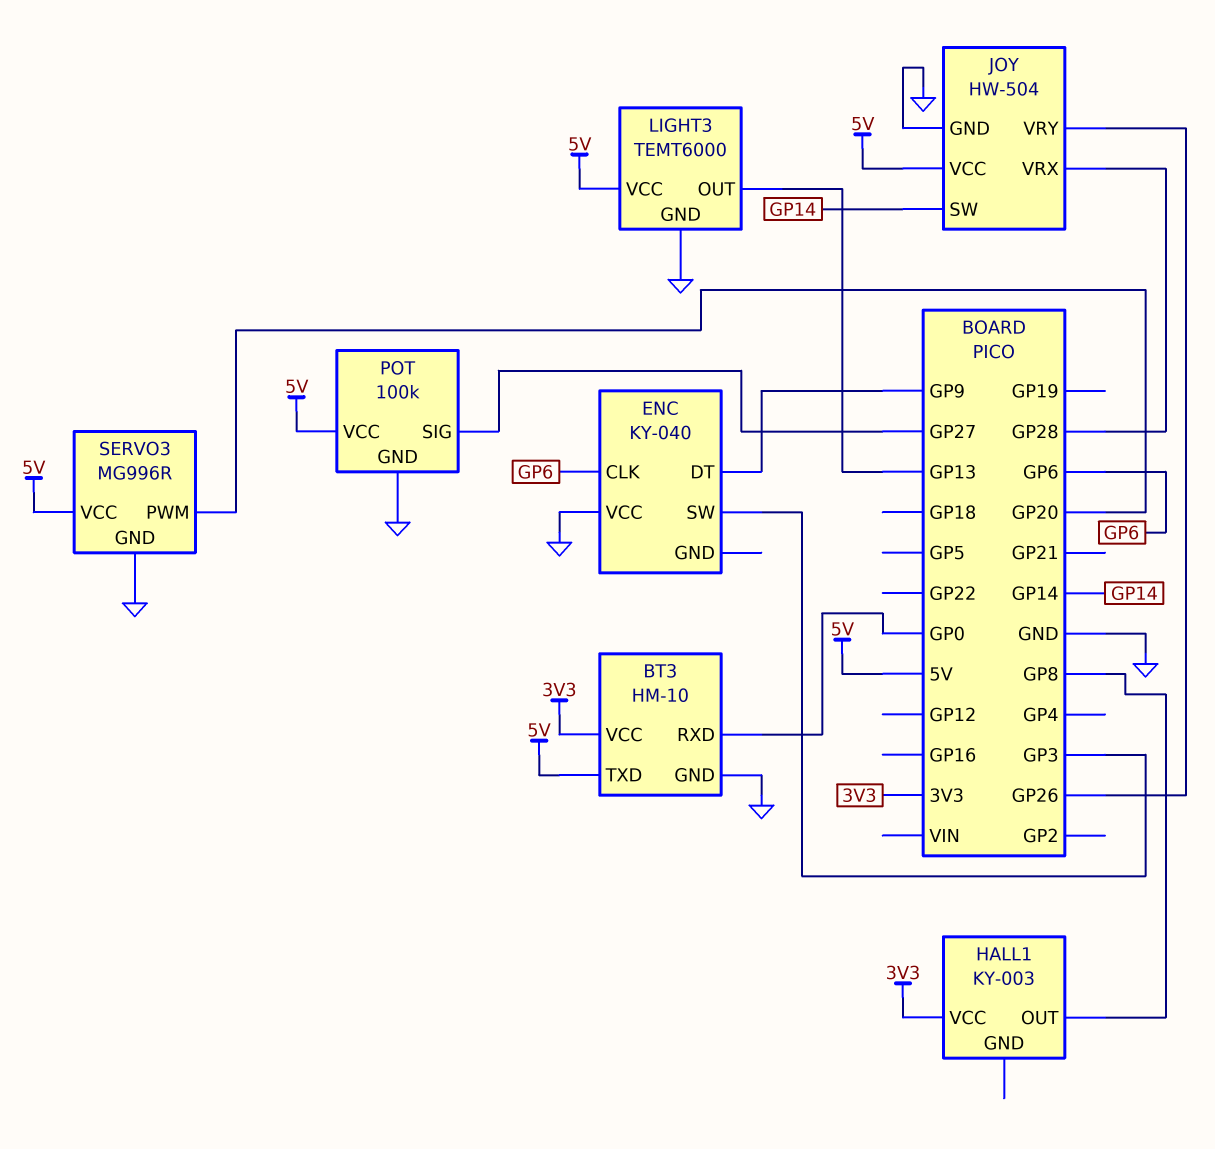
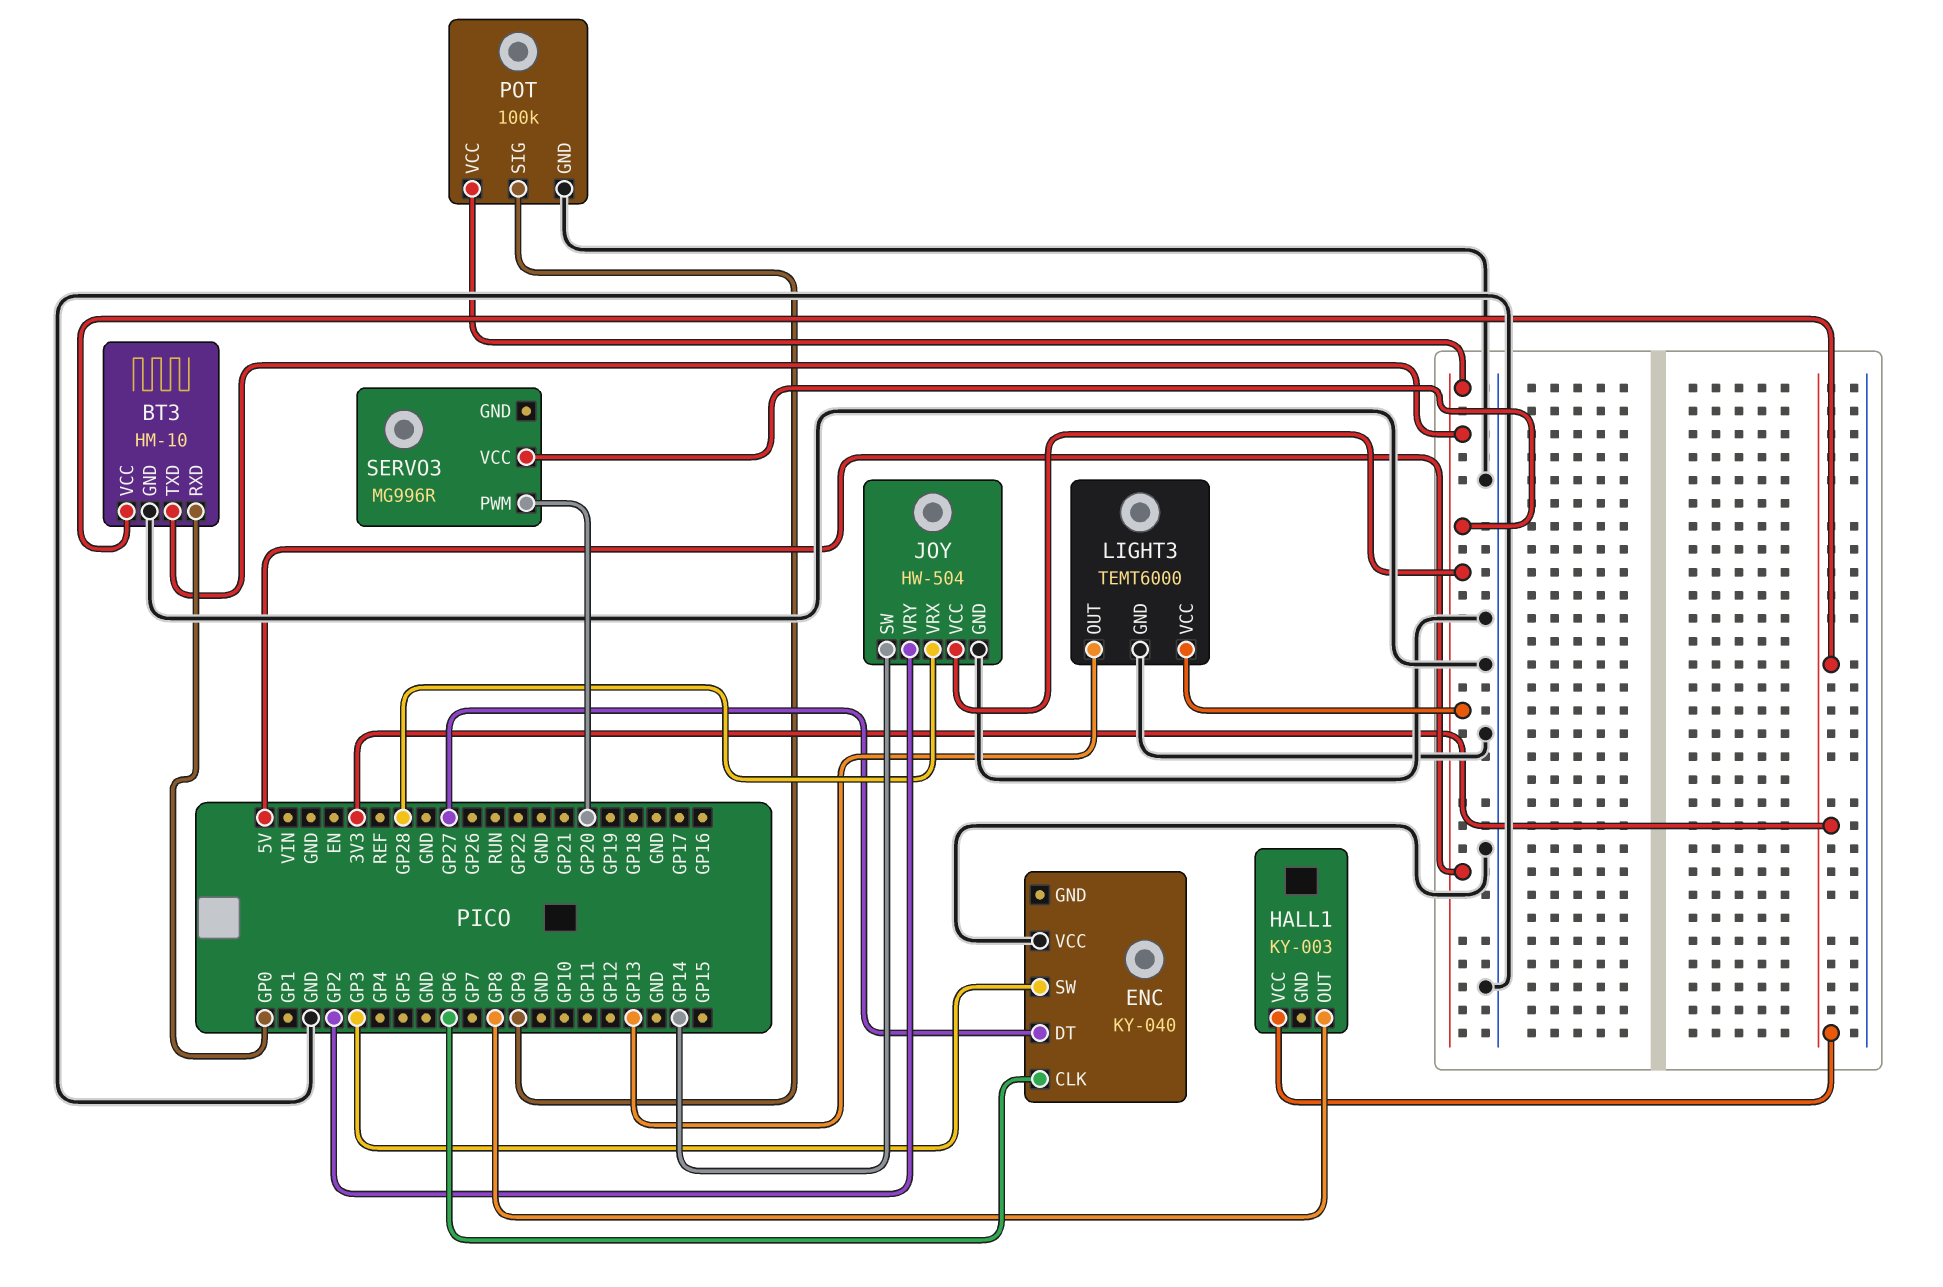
ENC pin DT: GP9 -> GP27
JOY pin VRY: GP26 -> GP2
POT pin SIG: GP27 -> GP9
SERVO3 pin GND: GND -> none

